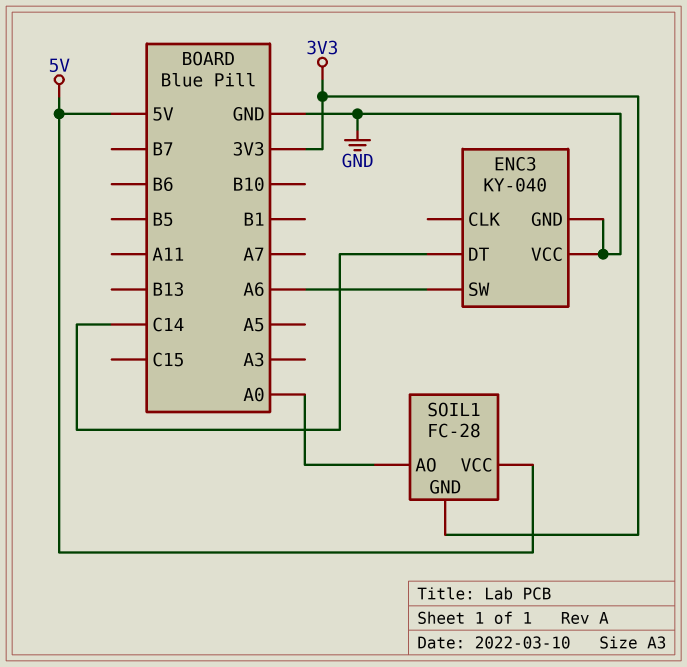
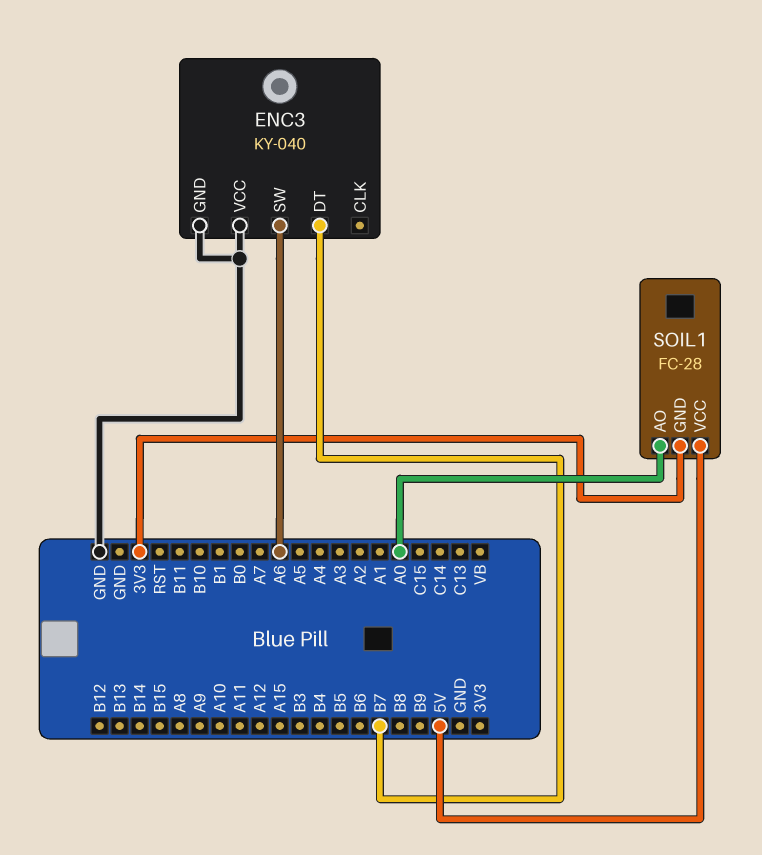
ENC3 pin DT: C14 -> B7

